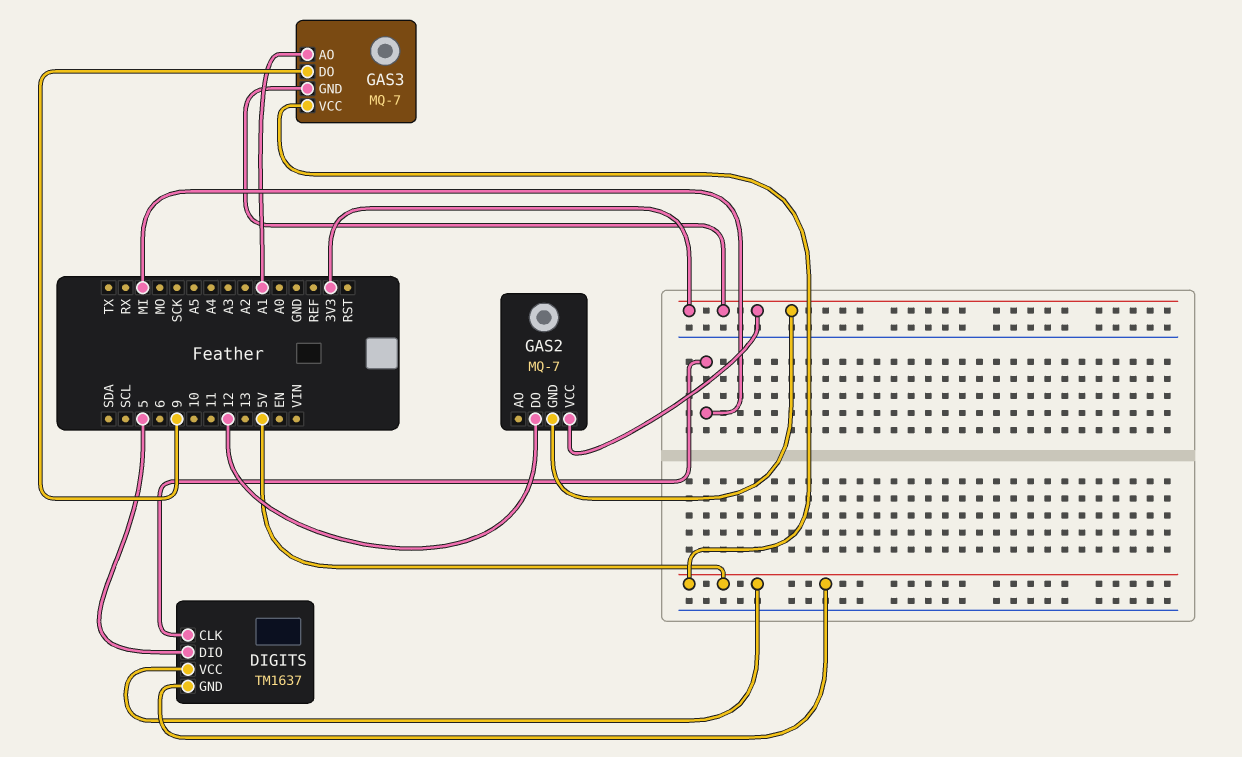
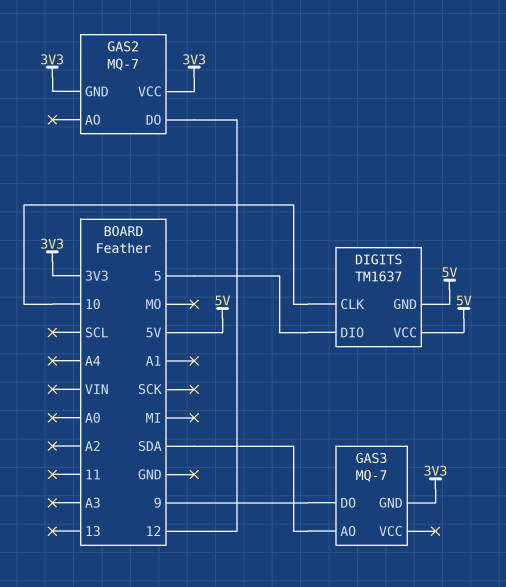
DIGITS pin CLK: MI -> 10
GAS3 pin AO: A1 -> SDA
GAS3 pin VCC: 5V -> none

